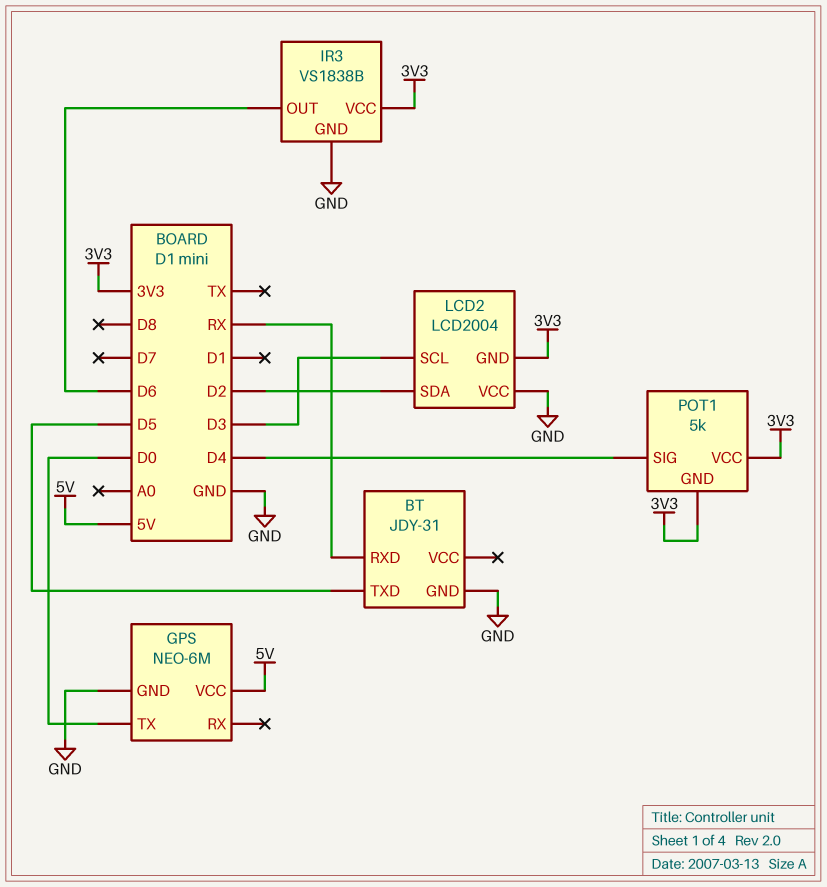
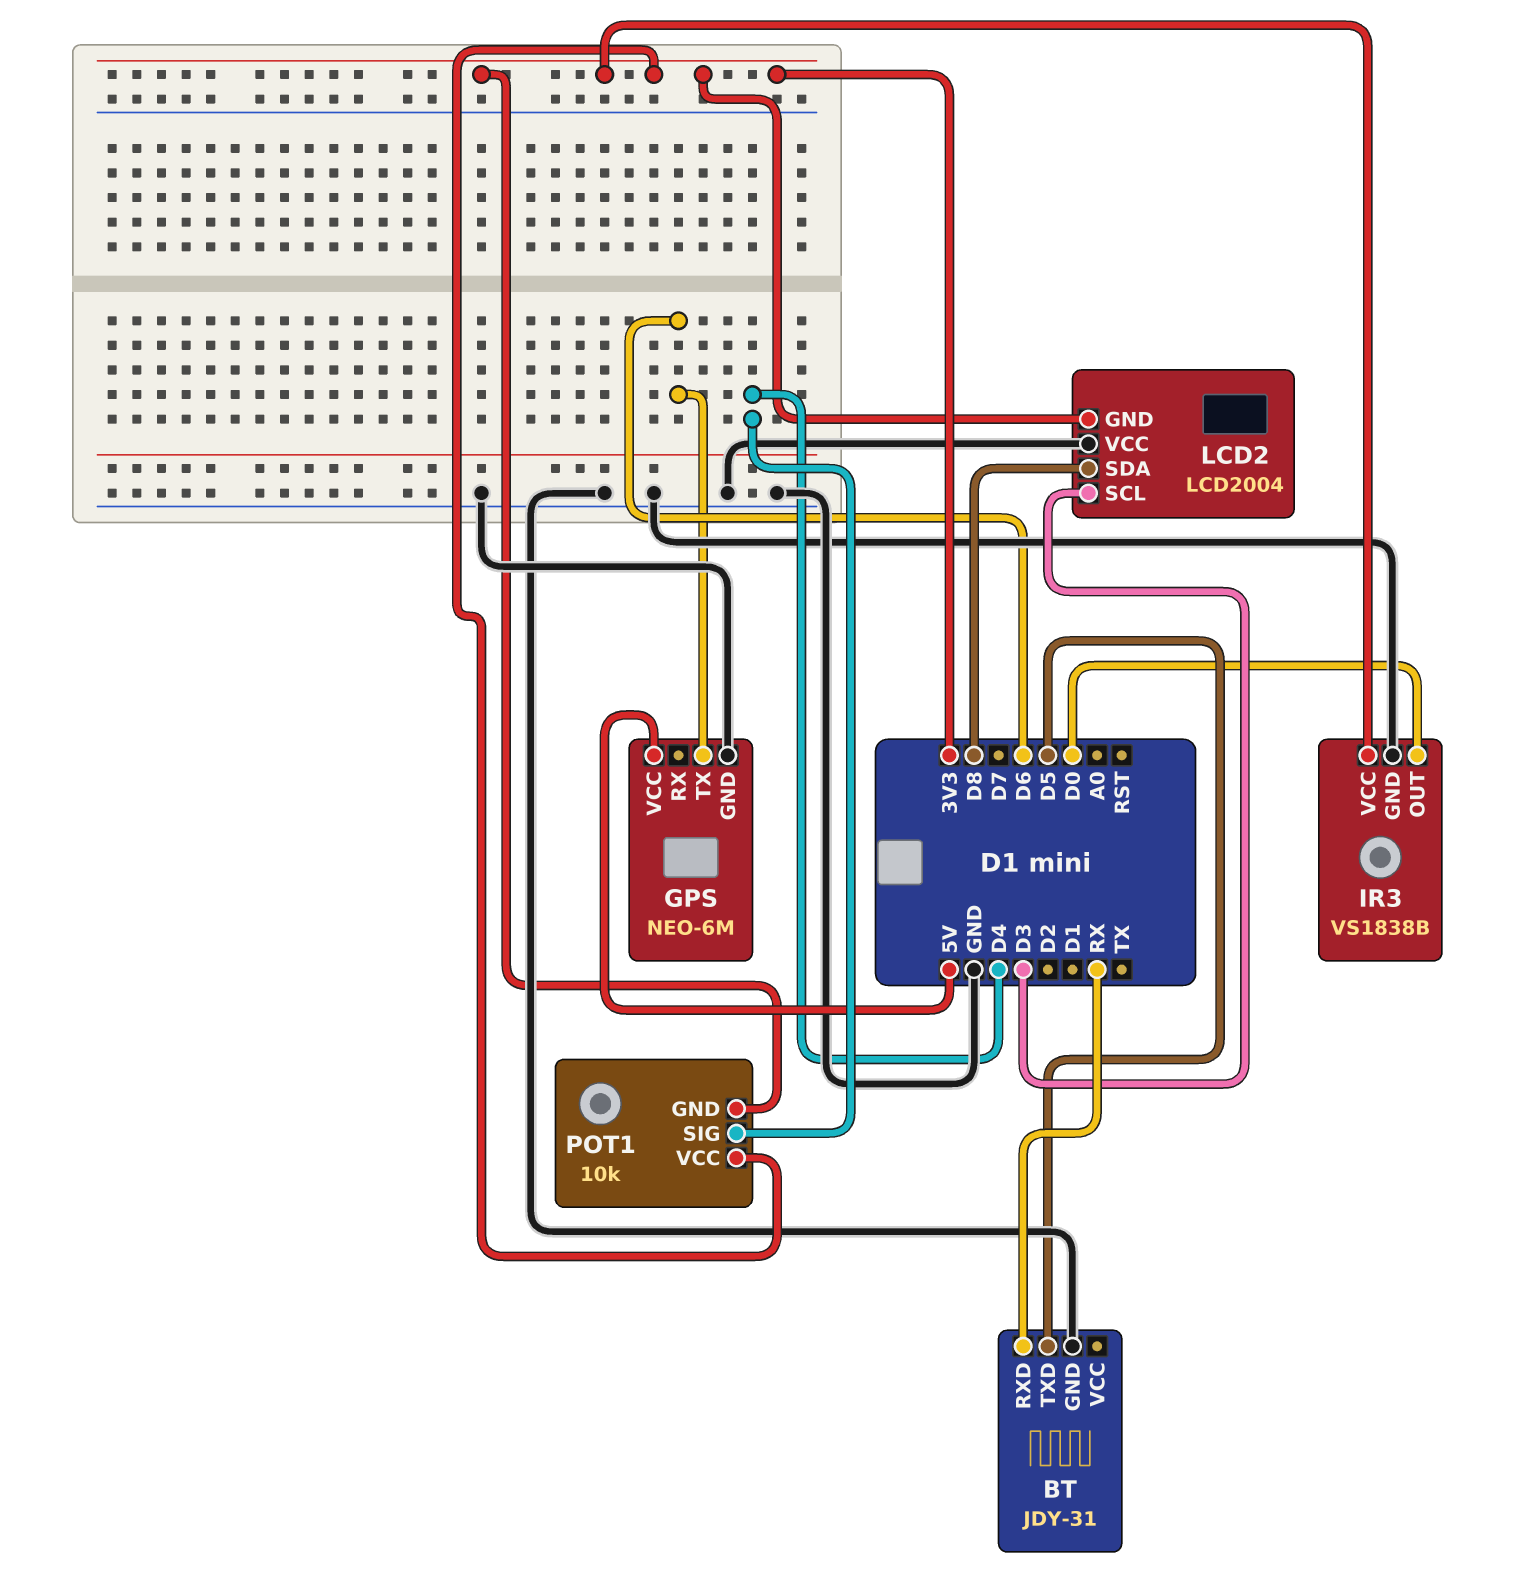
GPS pin TX: D0 -> D6
IR3 pin OUT: D6 -> D0
LCD2 pin SDA: D2 -> D8
POT1: 5k -> 10k

